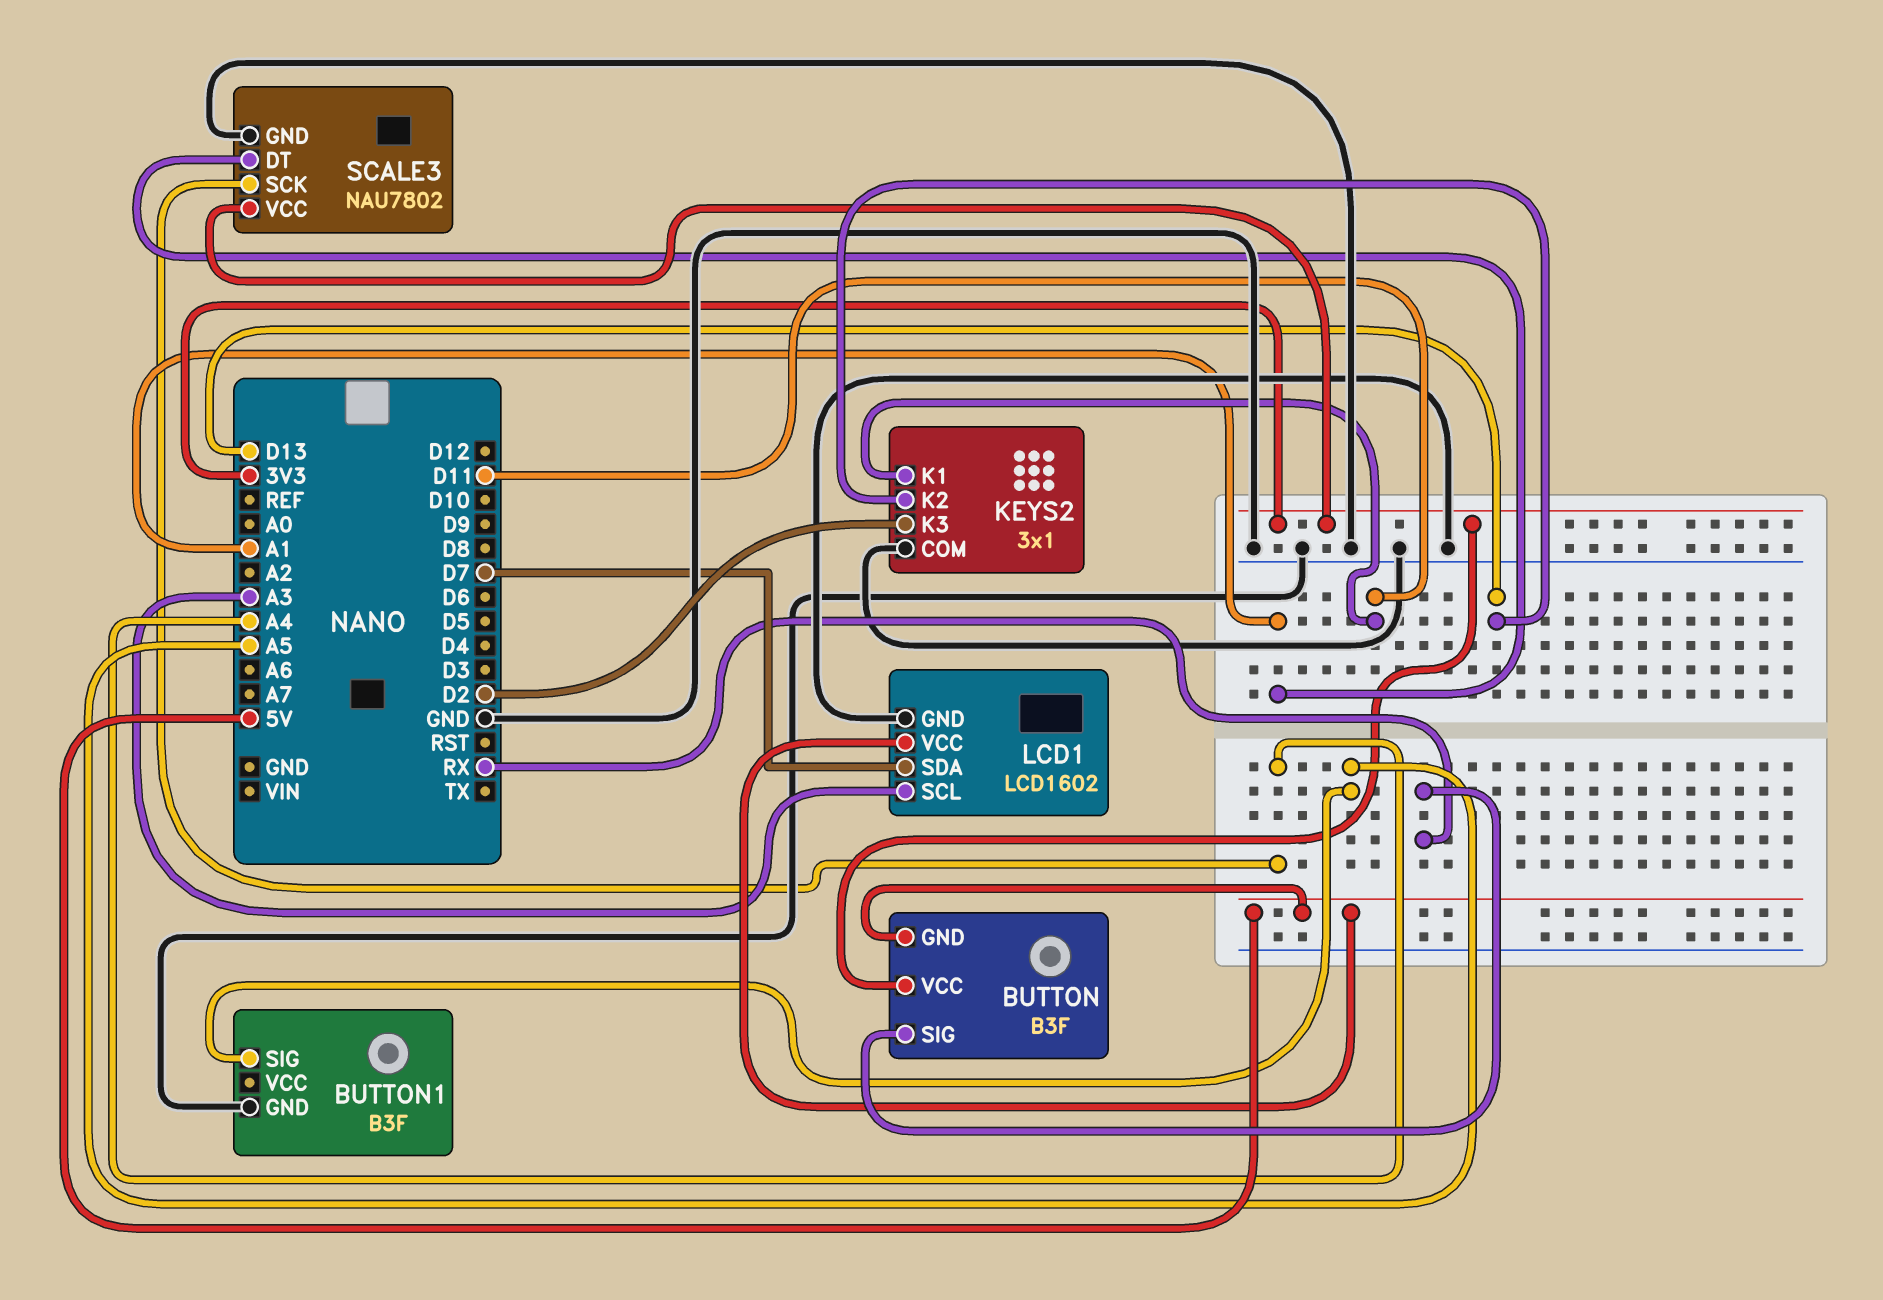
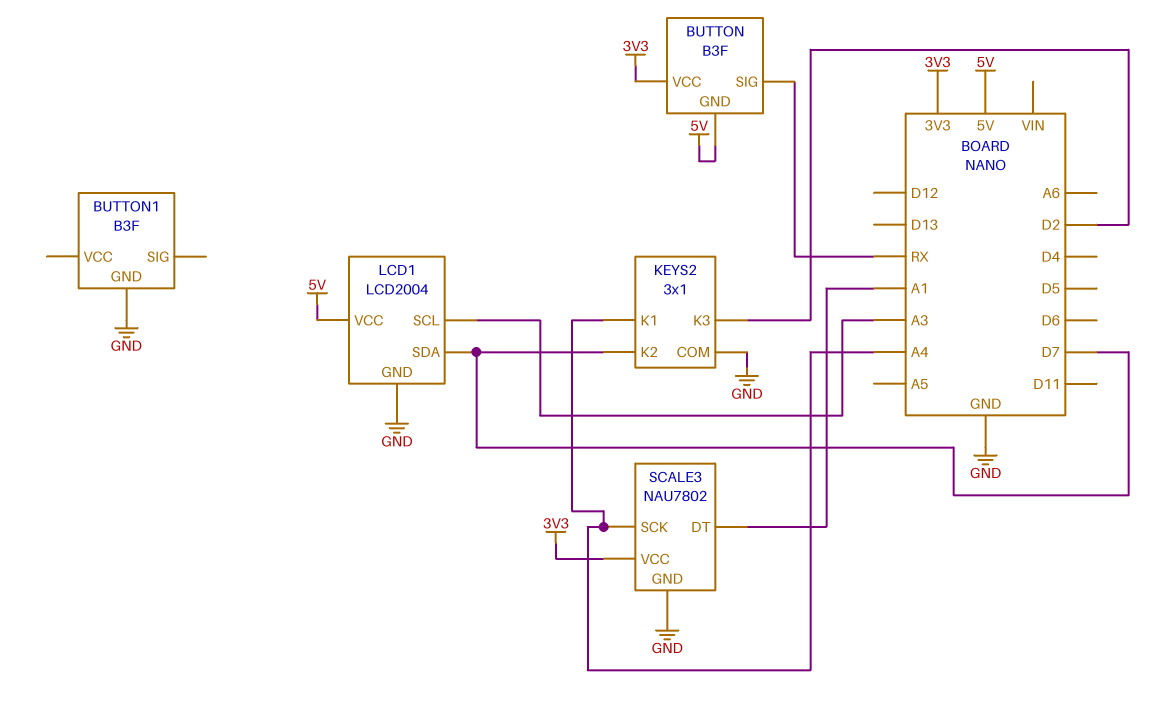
BUTTON1 pin SIG: A5 -> none
KEYS2 pin K1: D11 -> A4
KEYS2 pin K2: D13 -> D7
LCD1: LCD1602 -> LCD2004

